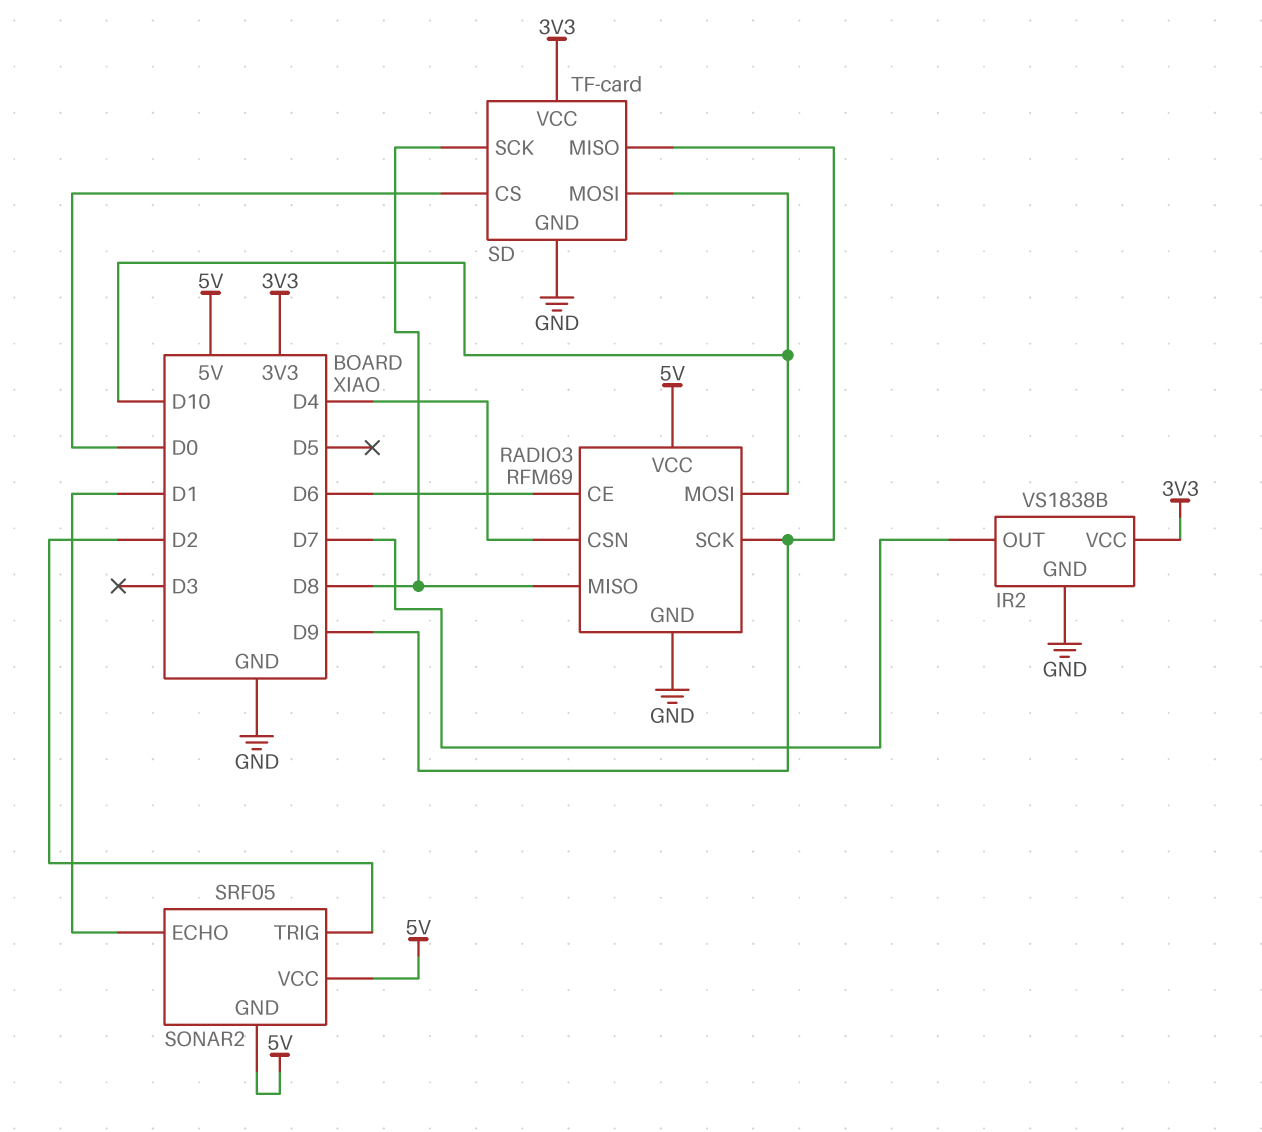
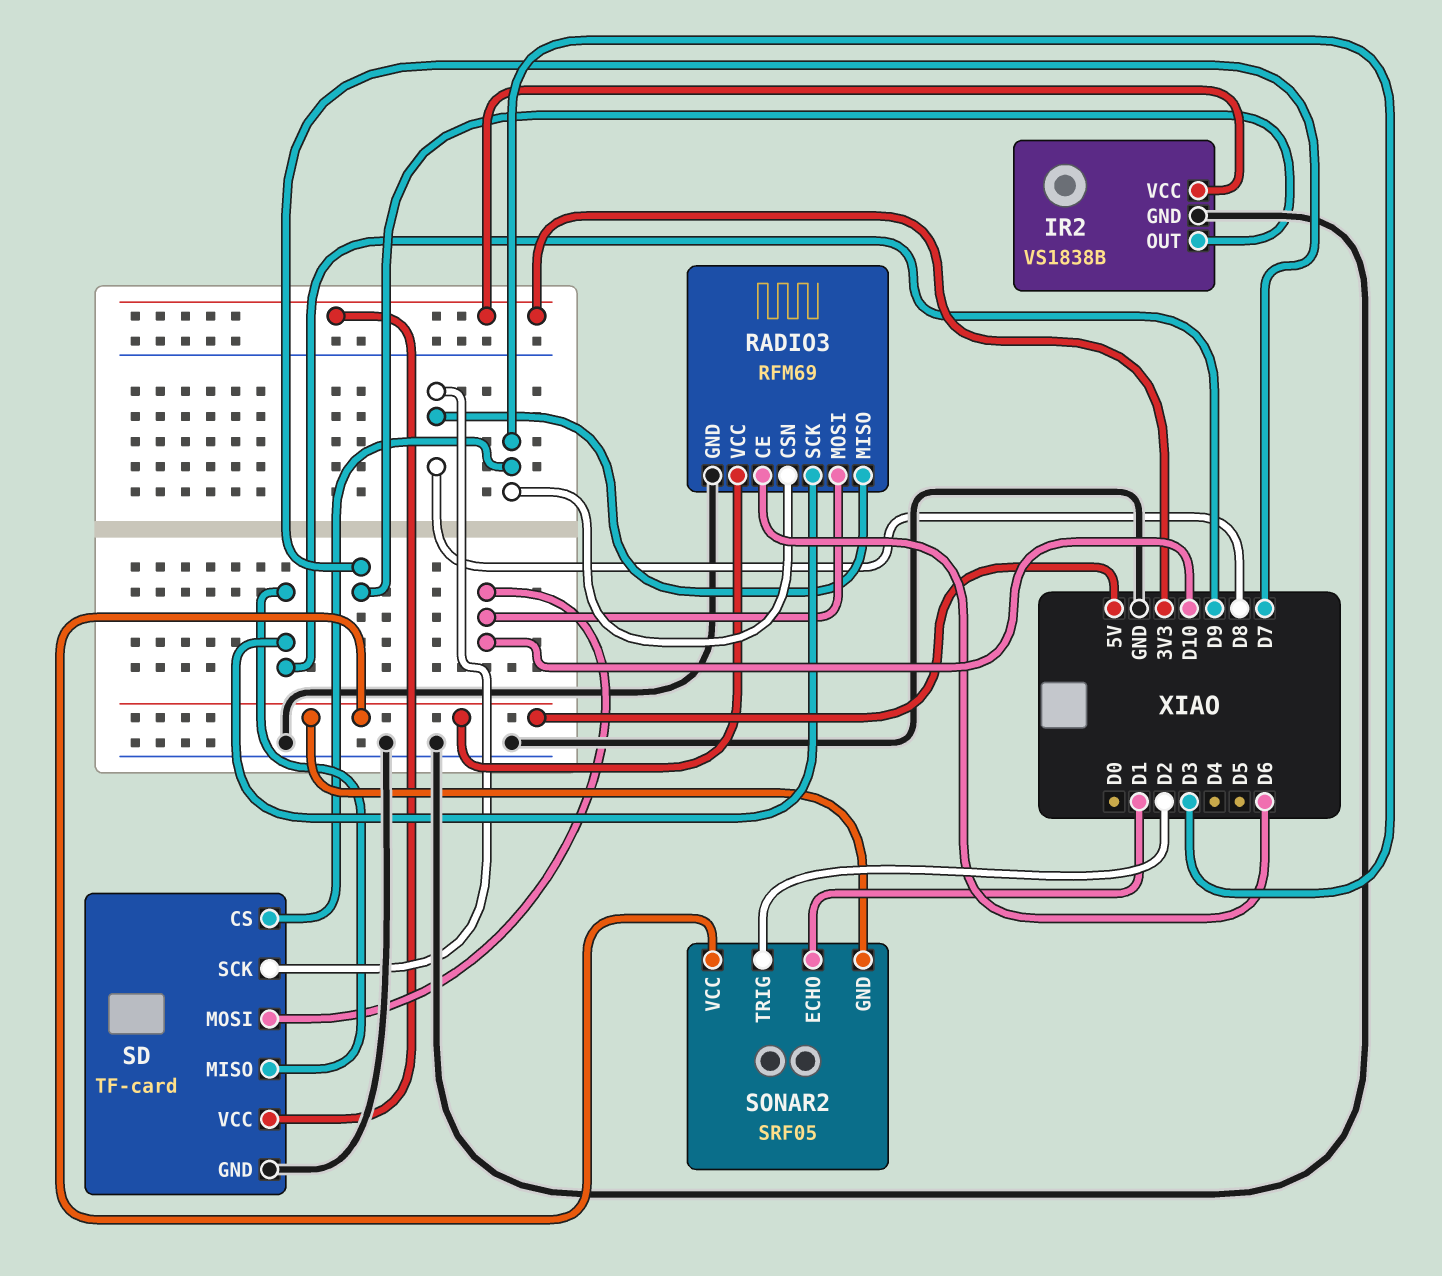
RADIO3 pin CSN: D4 -> D3
SD pin CS: D0 -> D3

